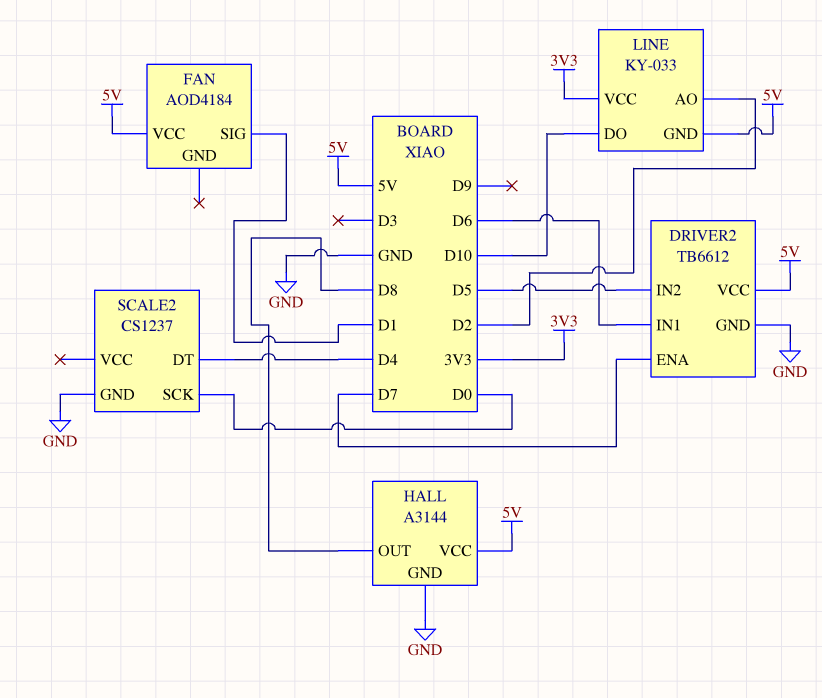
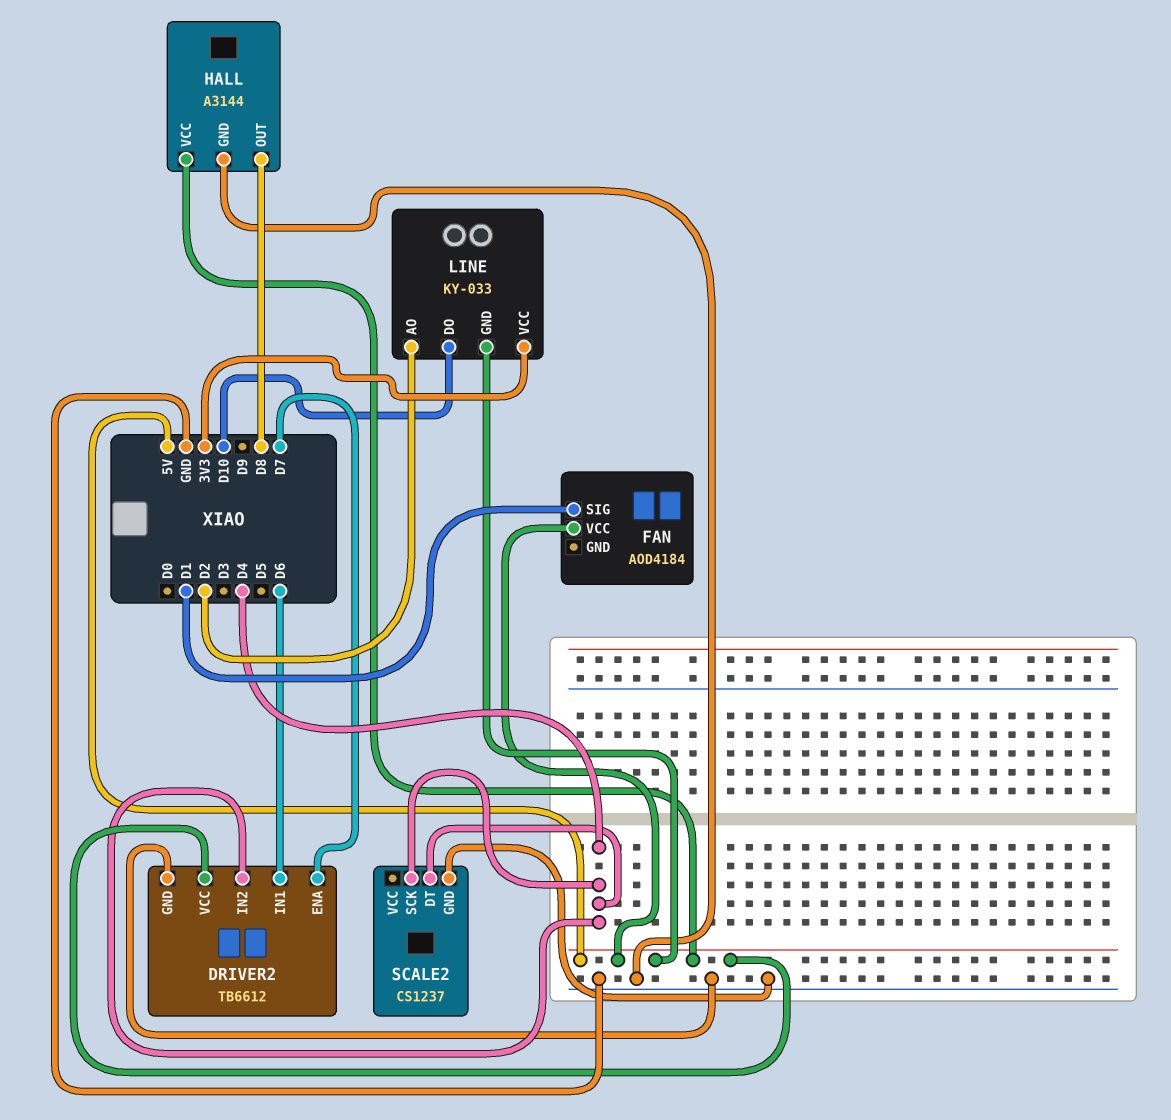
DRIVER2 pin IN2: D5 -> D4
SCALE2 pin SCK: D0 -> D4

